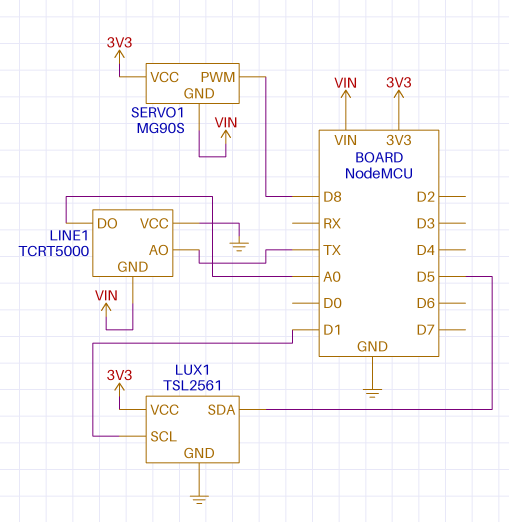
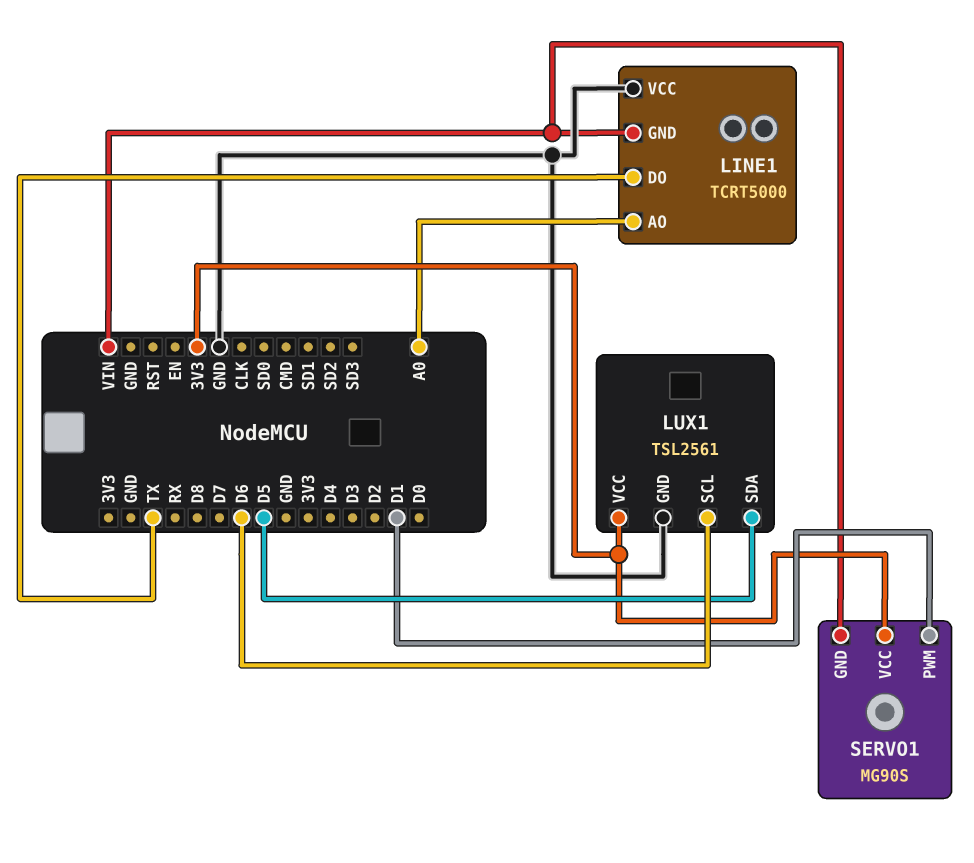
LINE1 pin AO: TX -> A0
LINE1 pin DO: A0 -> TX
LUX1 pin SCL: D1 -> D6
SERVO1 pin PWM: D8 -> D1

